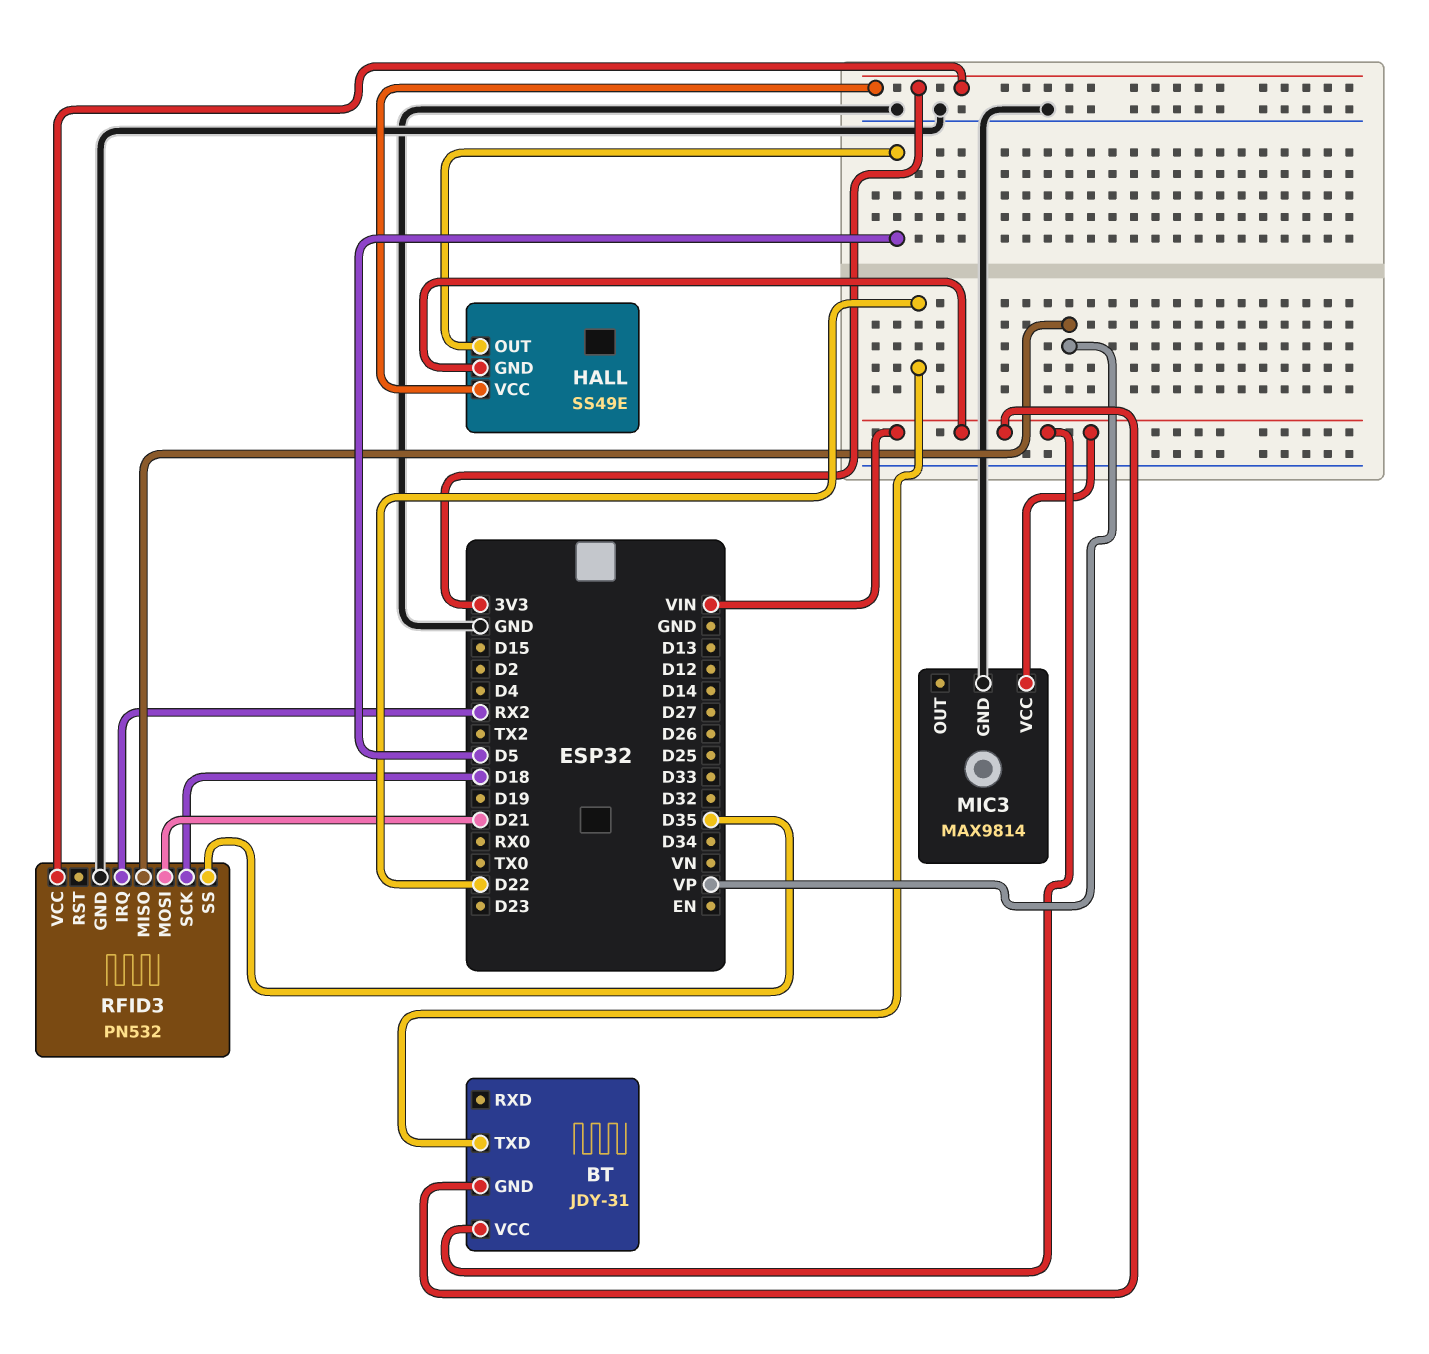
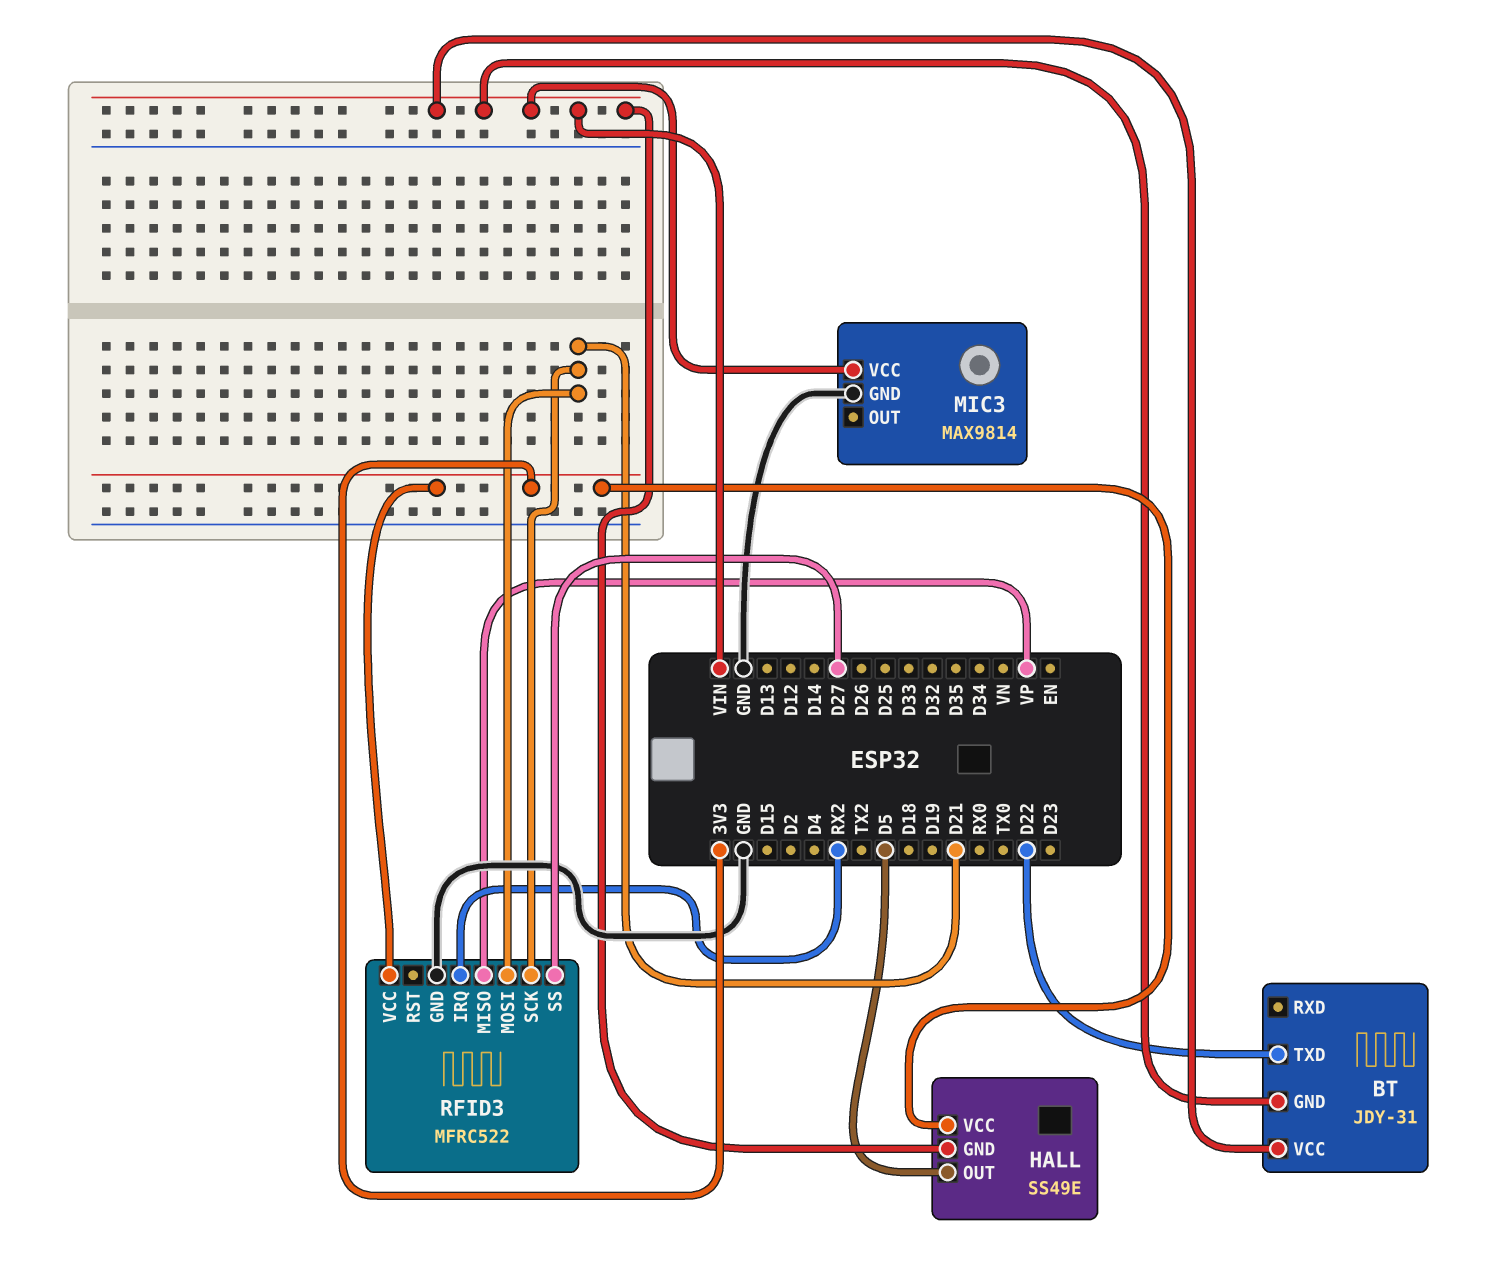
RFID3: PN532 -> MFRC522
RFID3 pin SCK: D18 -> D21
RFID3 pin SS: D35 -> D27

